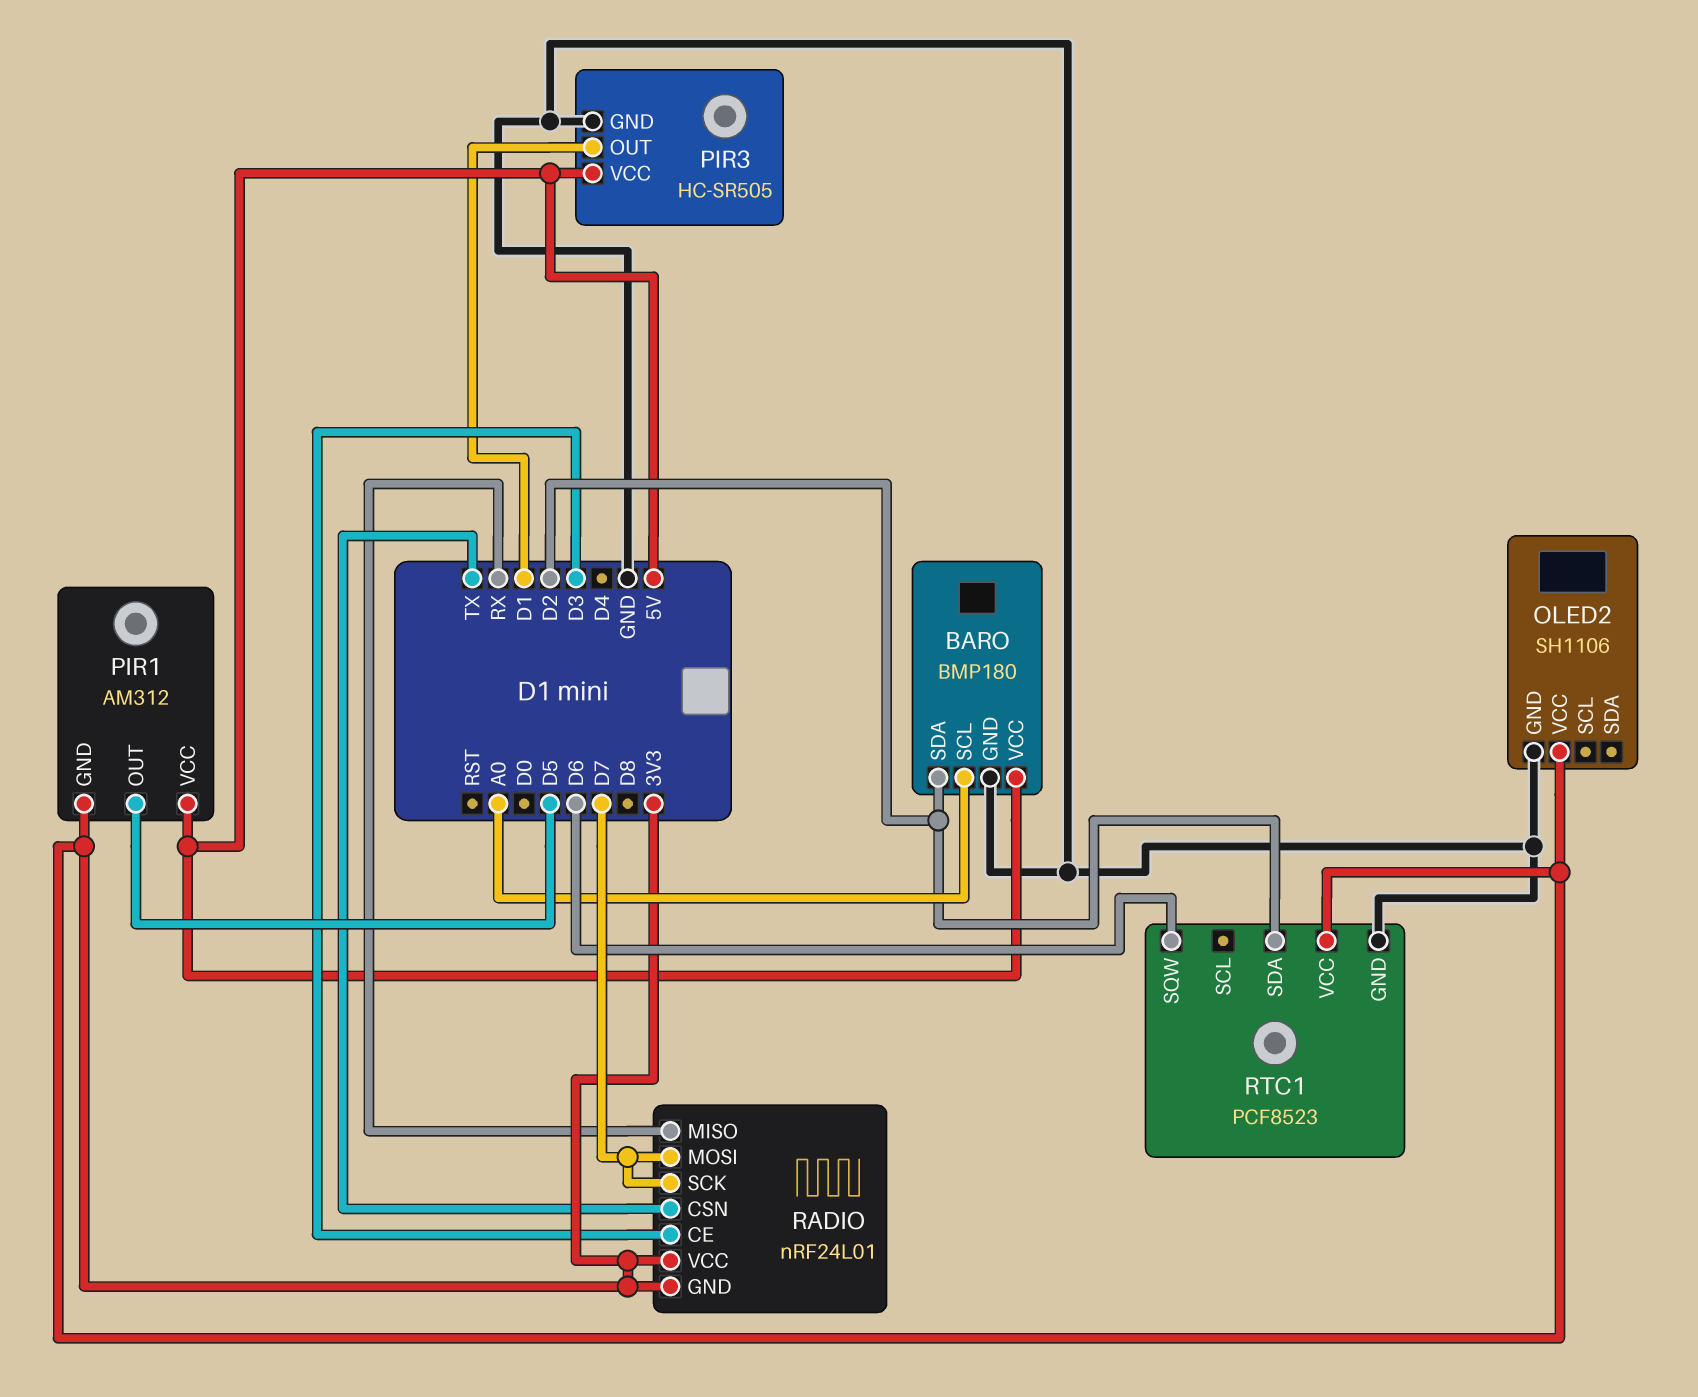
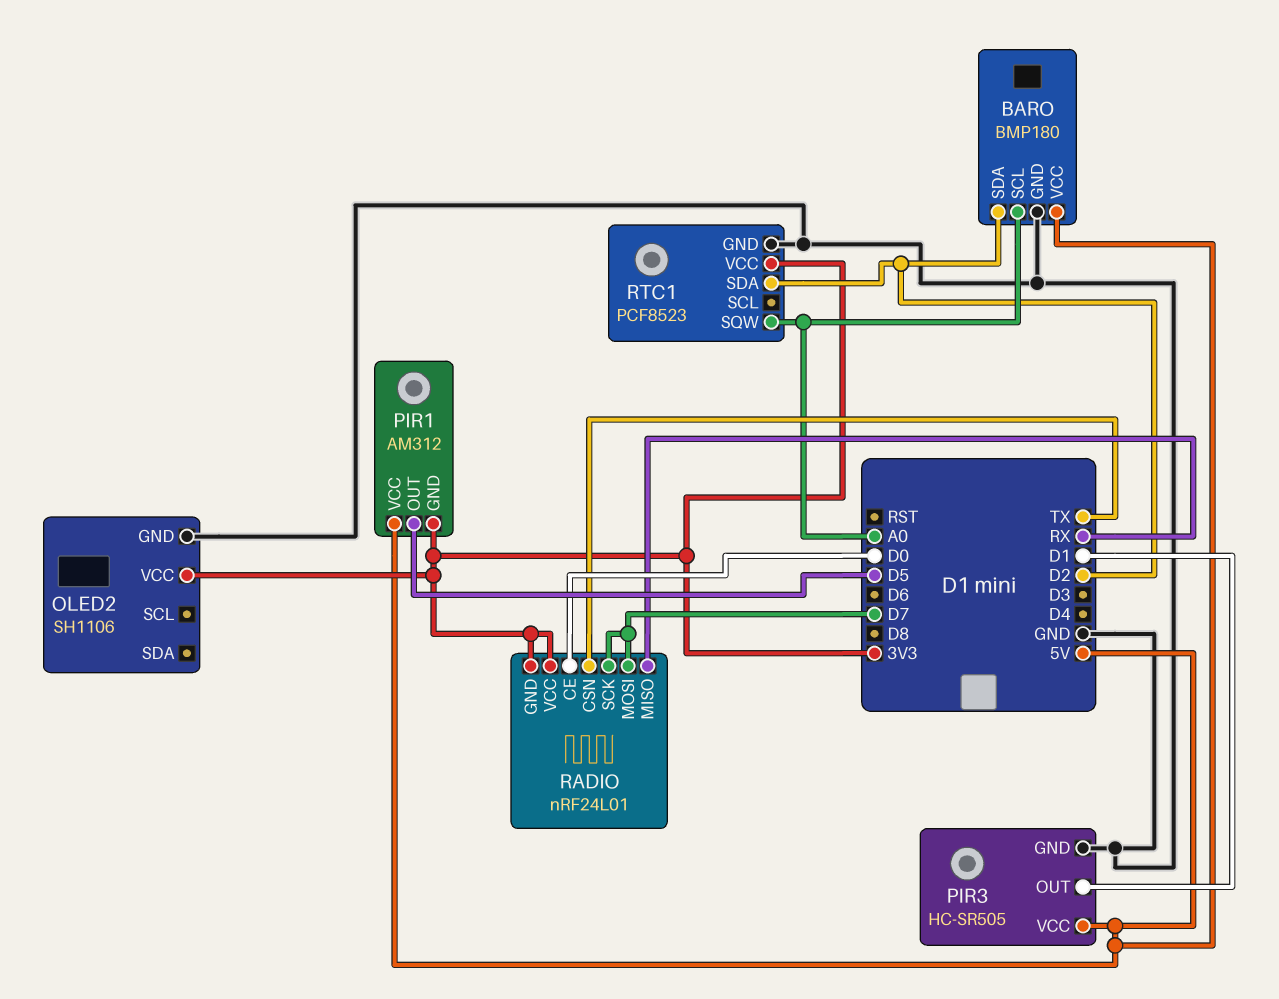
RADIO pin CE: D3 -> D0
RTC1 pin SQW: D6 -> A0

